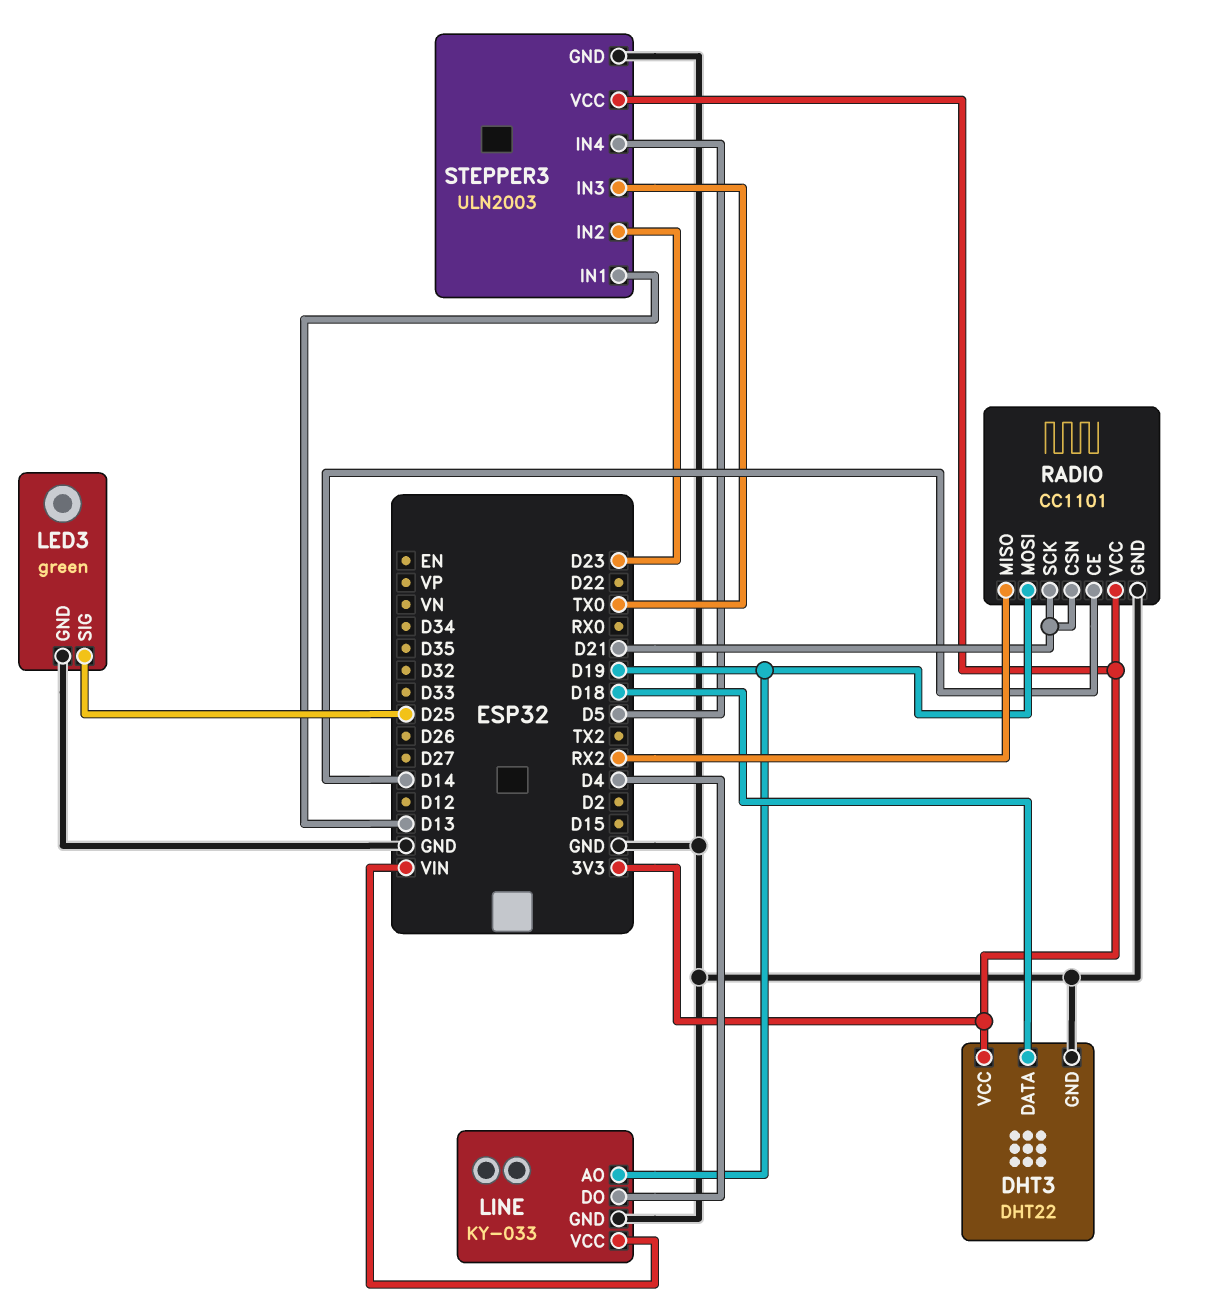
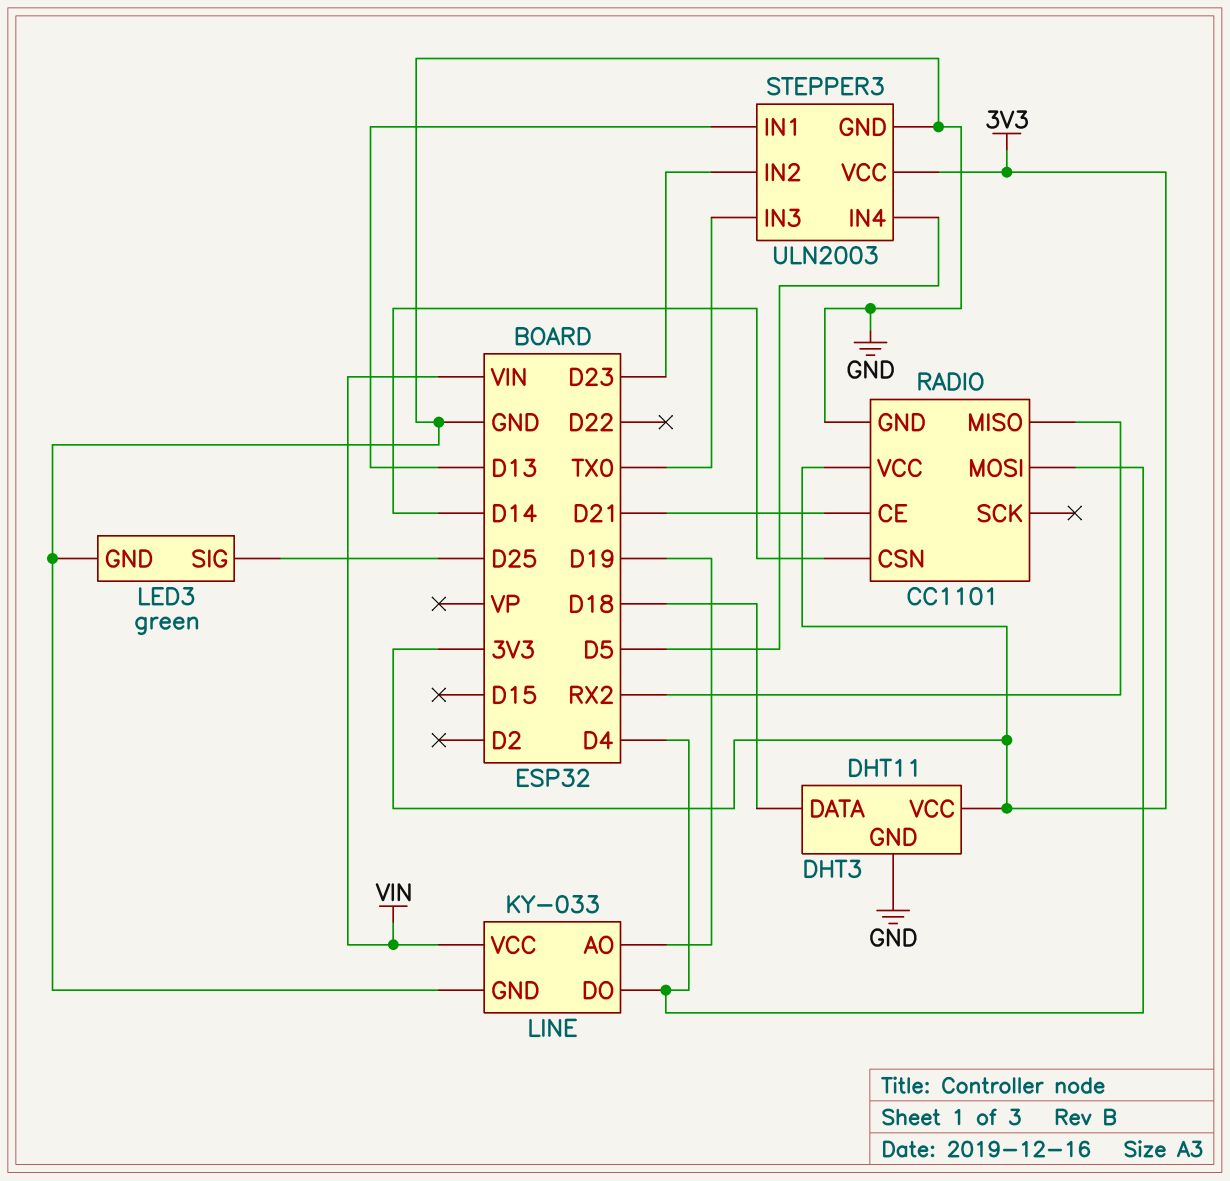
DHT3: DHT22 -> DHT11
RADIO pin CE: D14 -> D21
RADIO pin CSN: D21 -> D14
RADIO pin MOSI: D19 -> D4
RADIO pin SCK: D21 -> none

